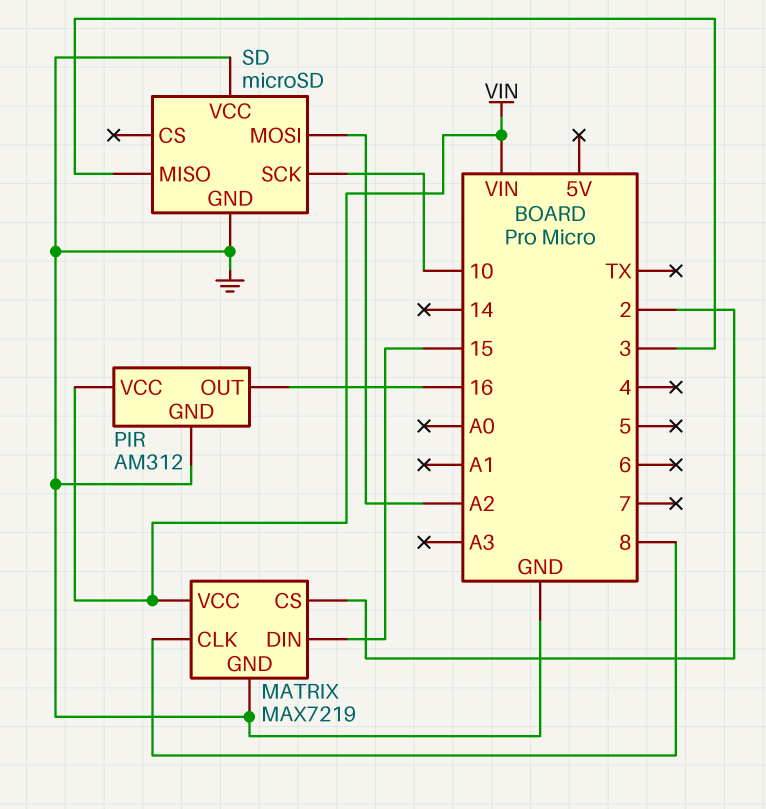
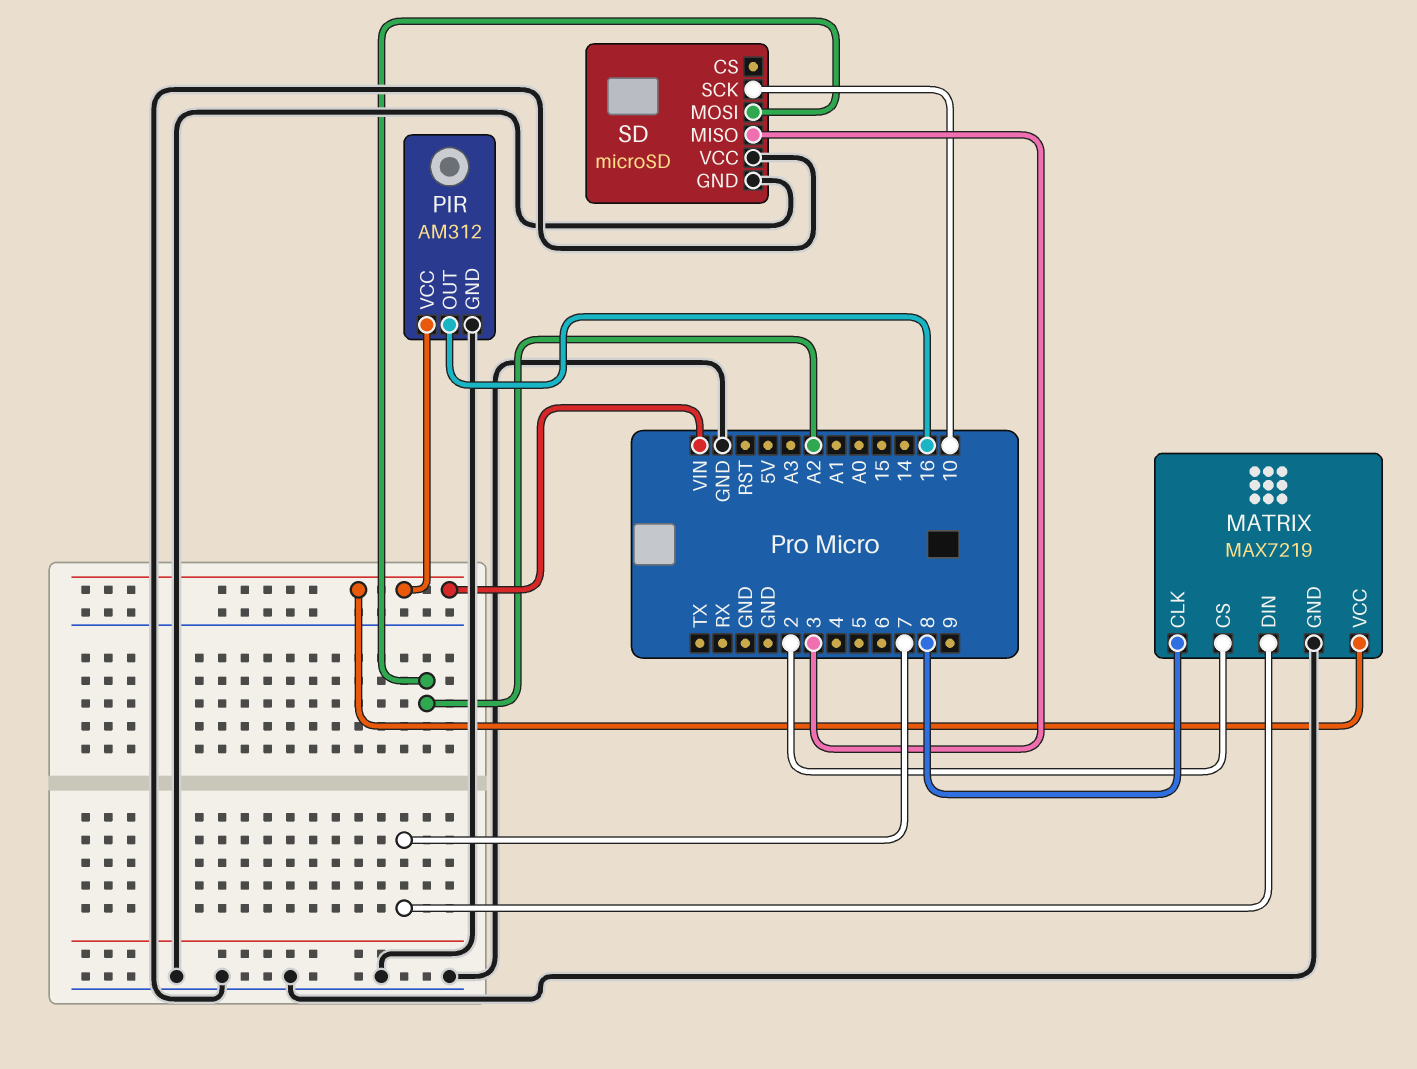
MATRIX pin DIN: 15 -> 7

